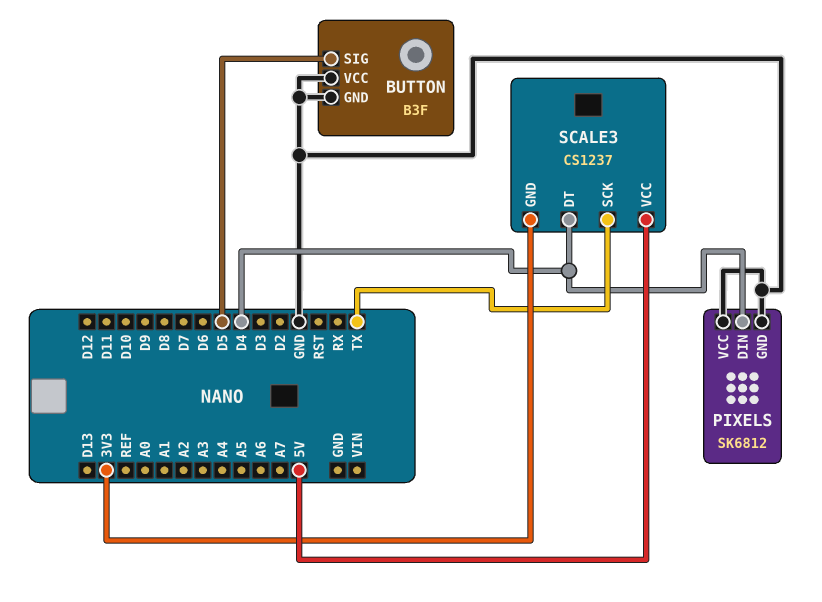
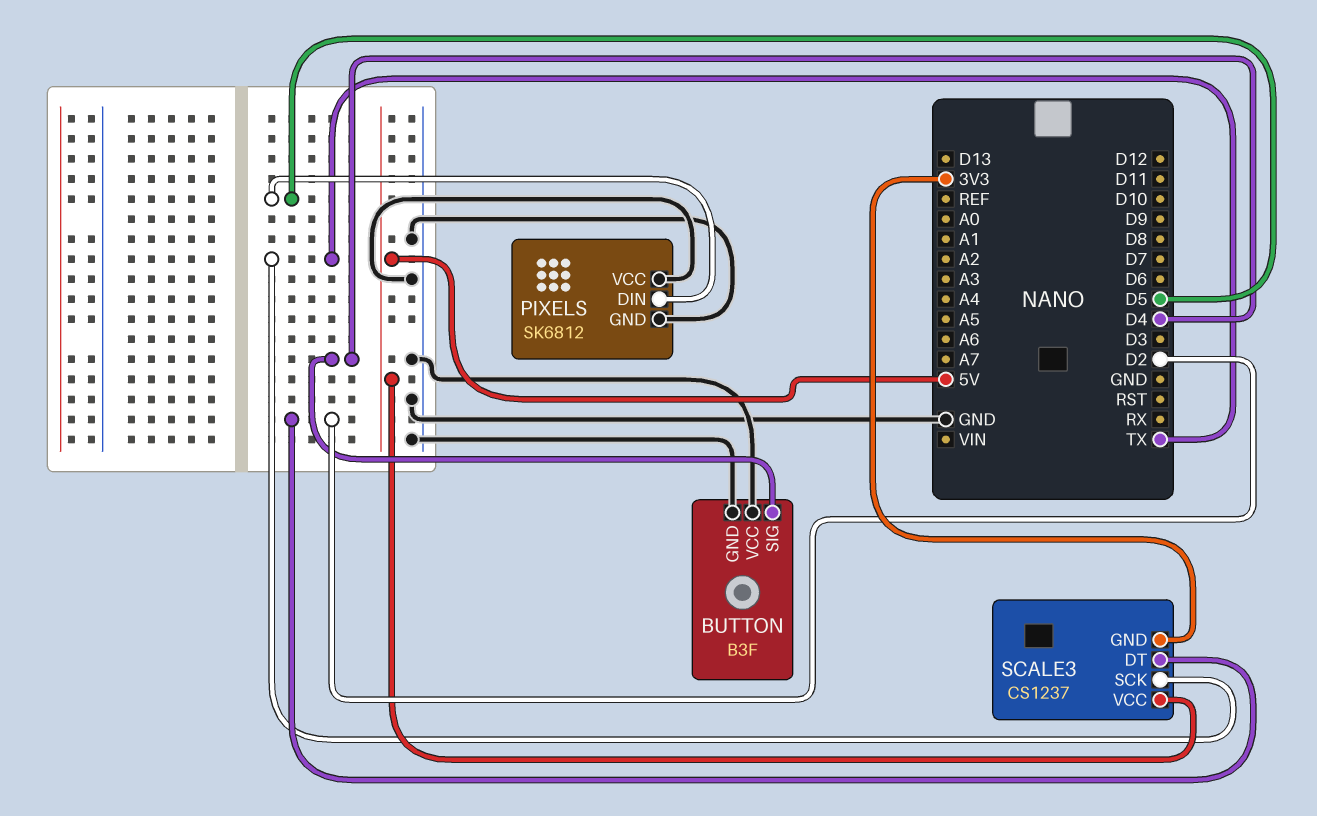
BUTTON pin SIG: D5 -> D4
PIXELS pin DIN: D4 -> D5
SCALE3 pin DT: D4 -> D2

